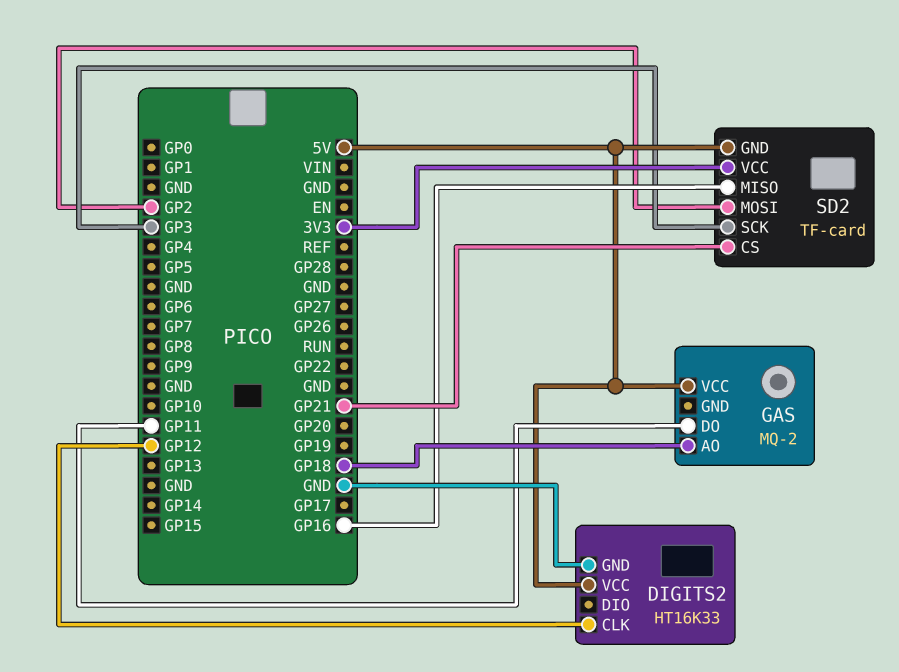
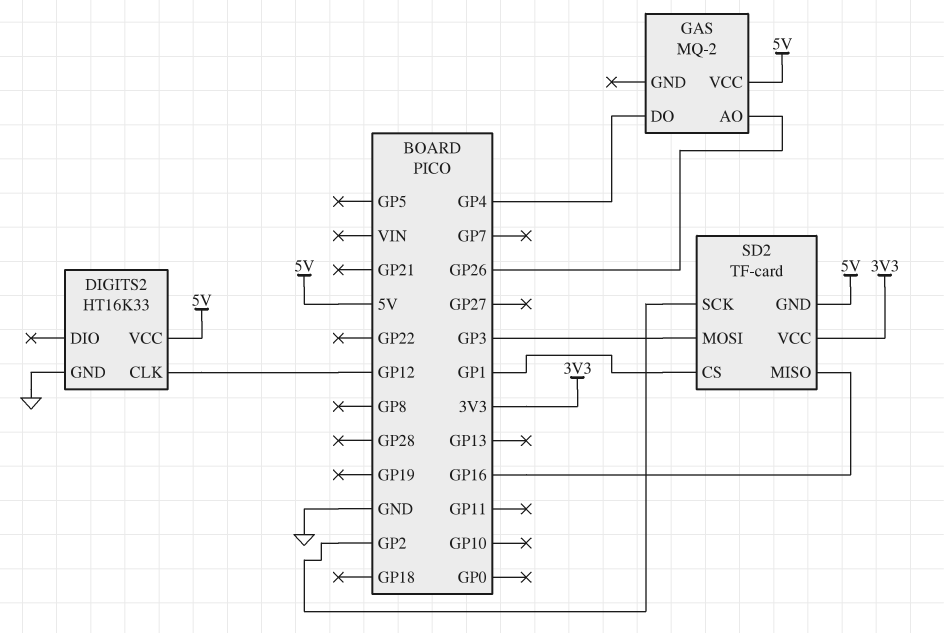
GAS pin AO: GP18 -> GP26
GAS pin DO: GP11 -> GP4
SD2 pin CS: GP21 -> GP1
SD2 pin MOSI: GP2 -> GP3
SD2 pin SCK: GP3 -> GP2

